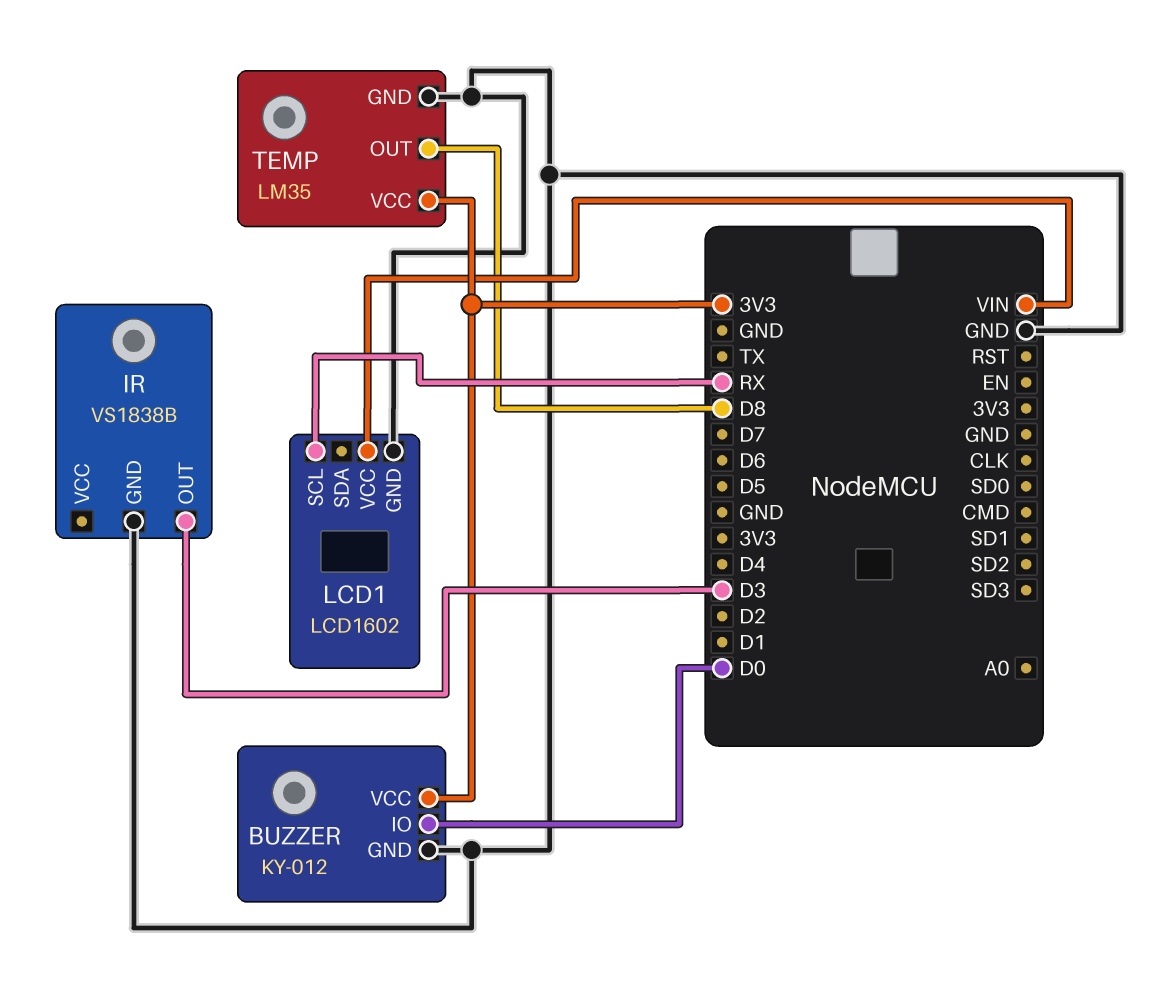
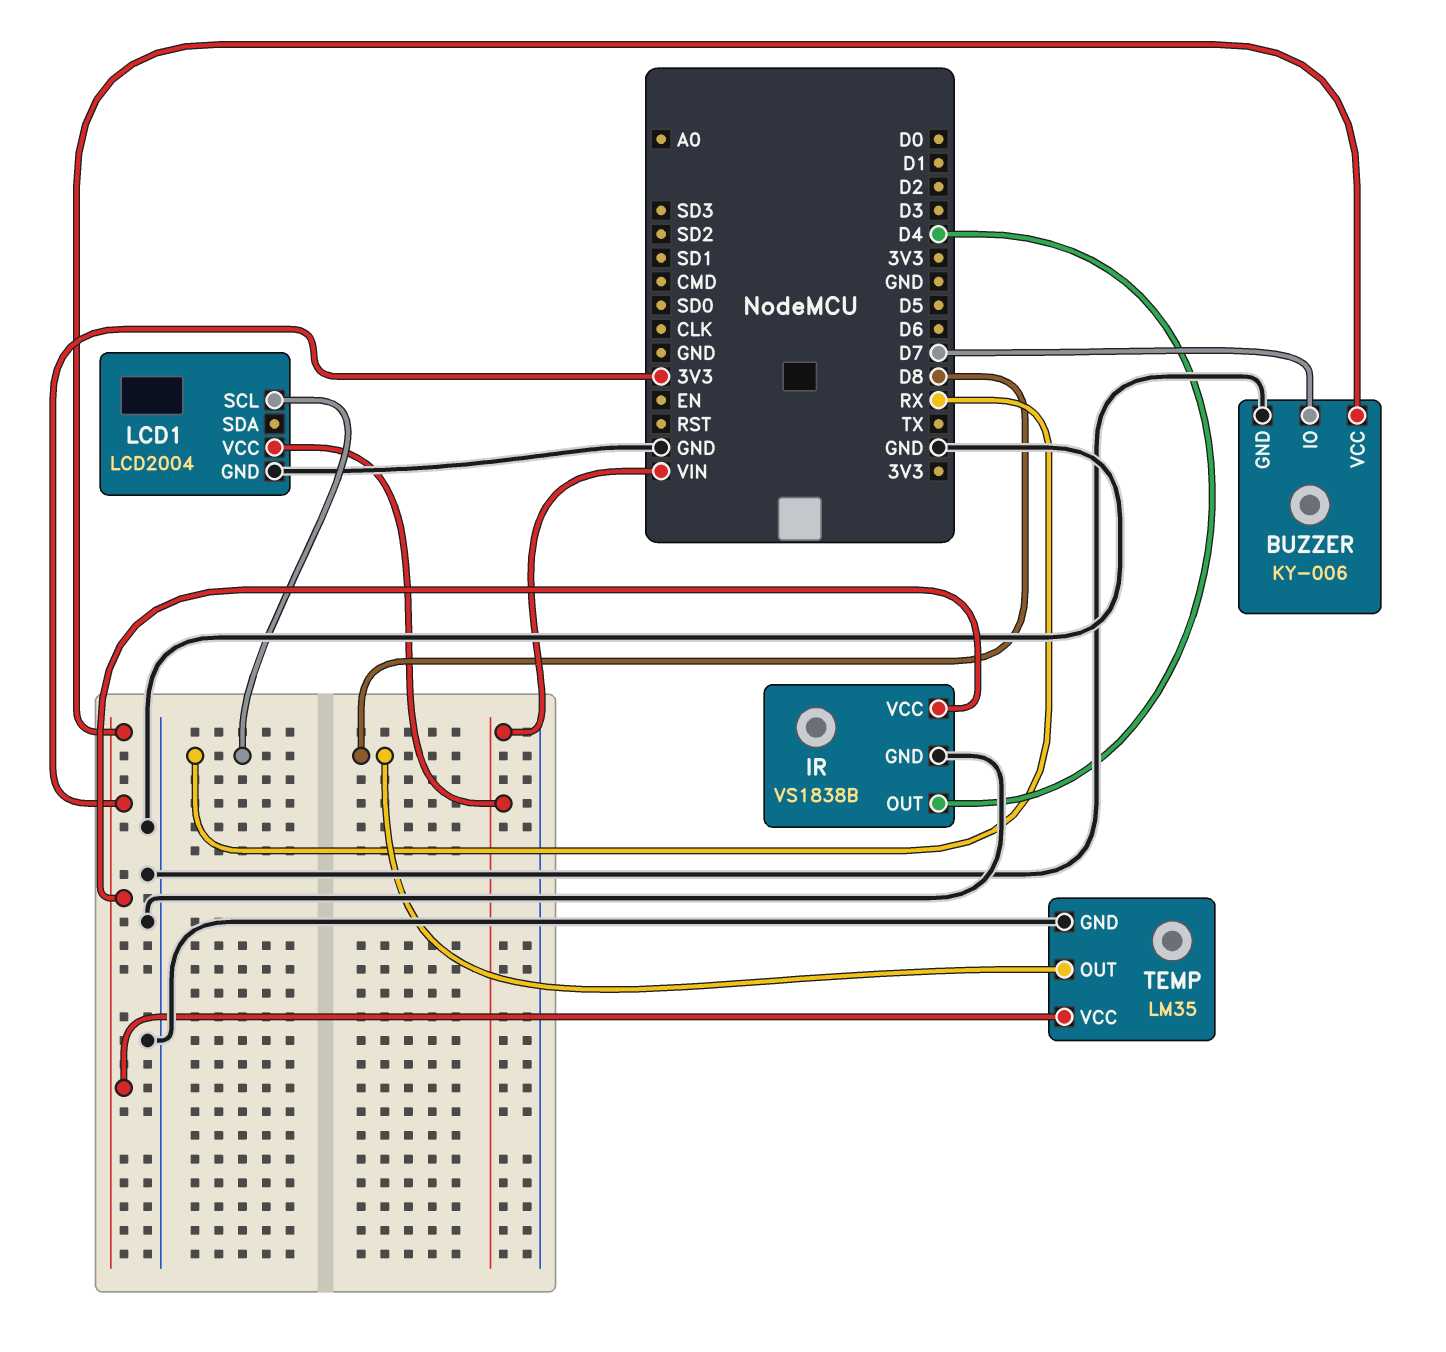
BUZZER: KY-012 -> KY-006
BUZZER pin IO: D0 -> D7
IR pin OUT: D3 -> D4
IR pin VCC: none -> 3V3
LCD1: LCD1602 -> LCD2004

